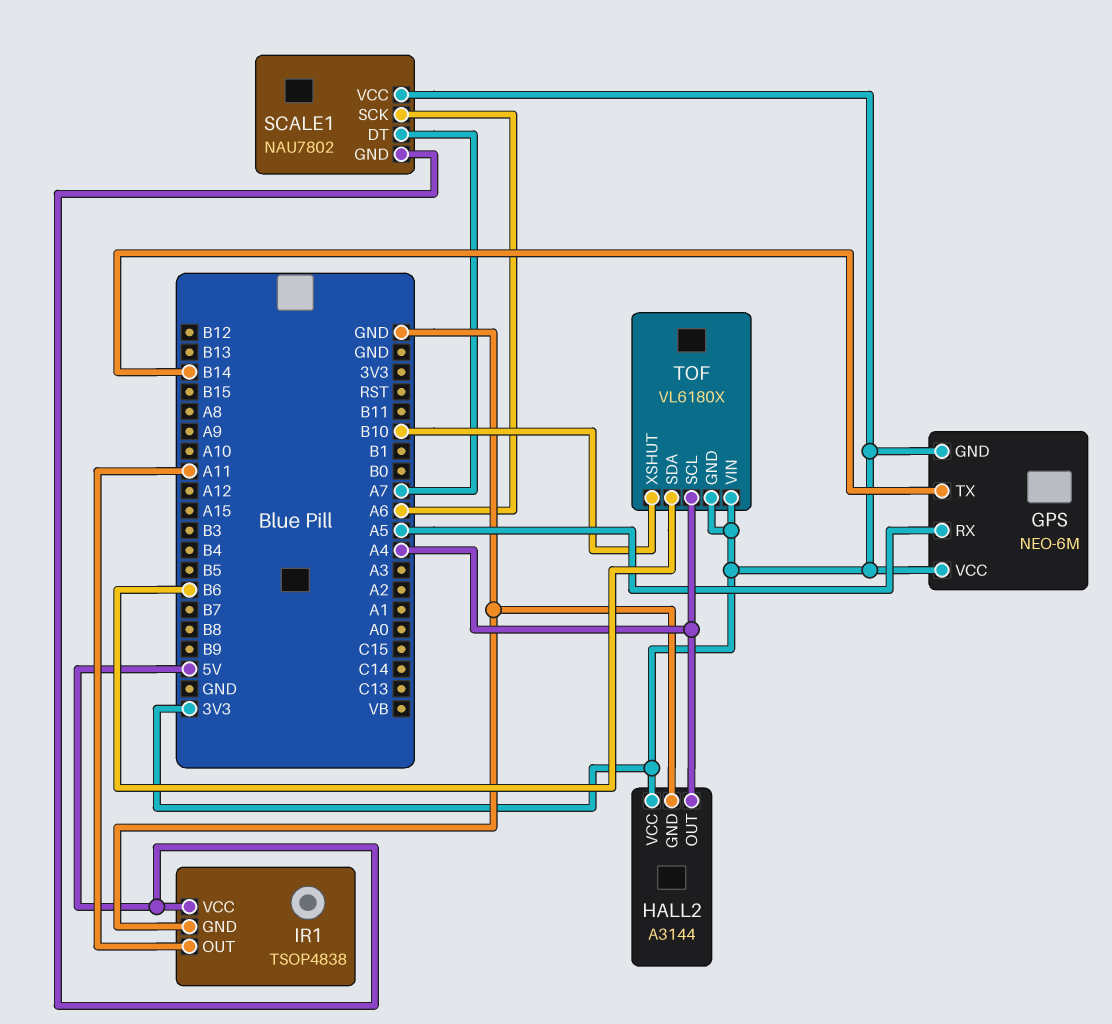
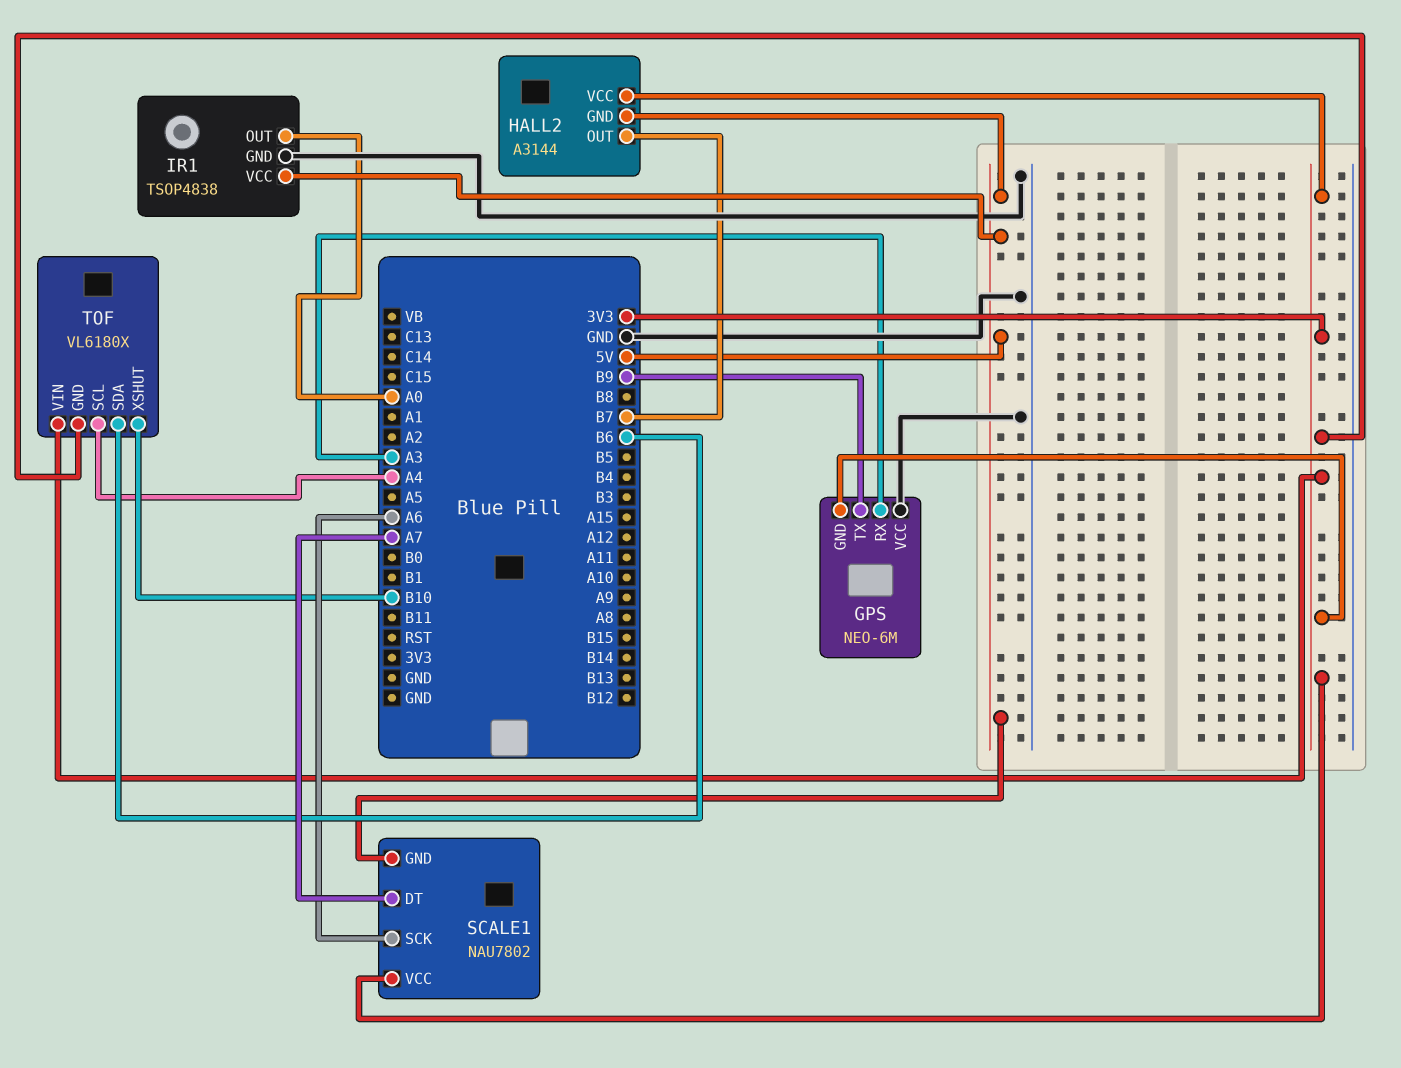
GPS pin RX: A5 -> A3
GPS pin TX: B14 -> B9
GPS pin VCC: 3V3 -> GND
HALL2 pin GND: GND -> 5V
HALL2 pin OUT: A4 -> B7
IR1 pin OUT: A11 -> A0

